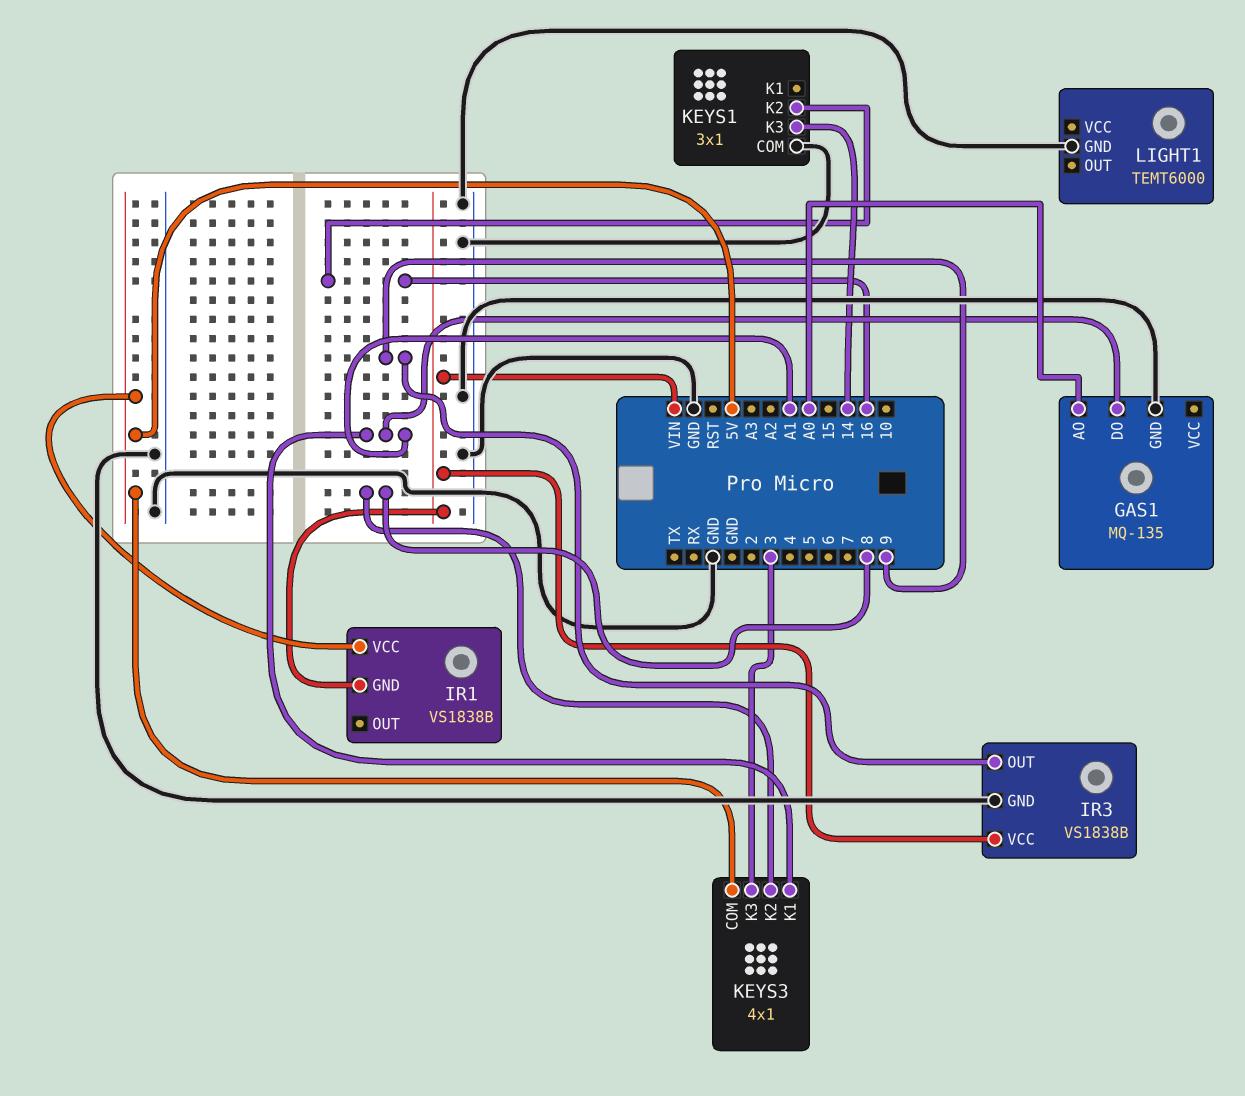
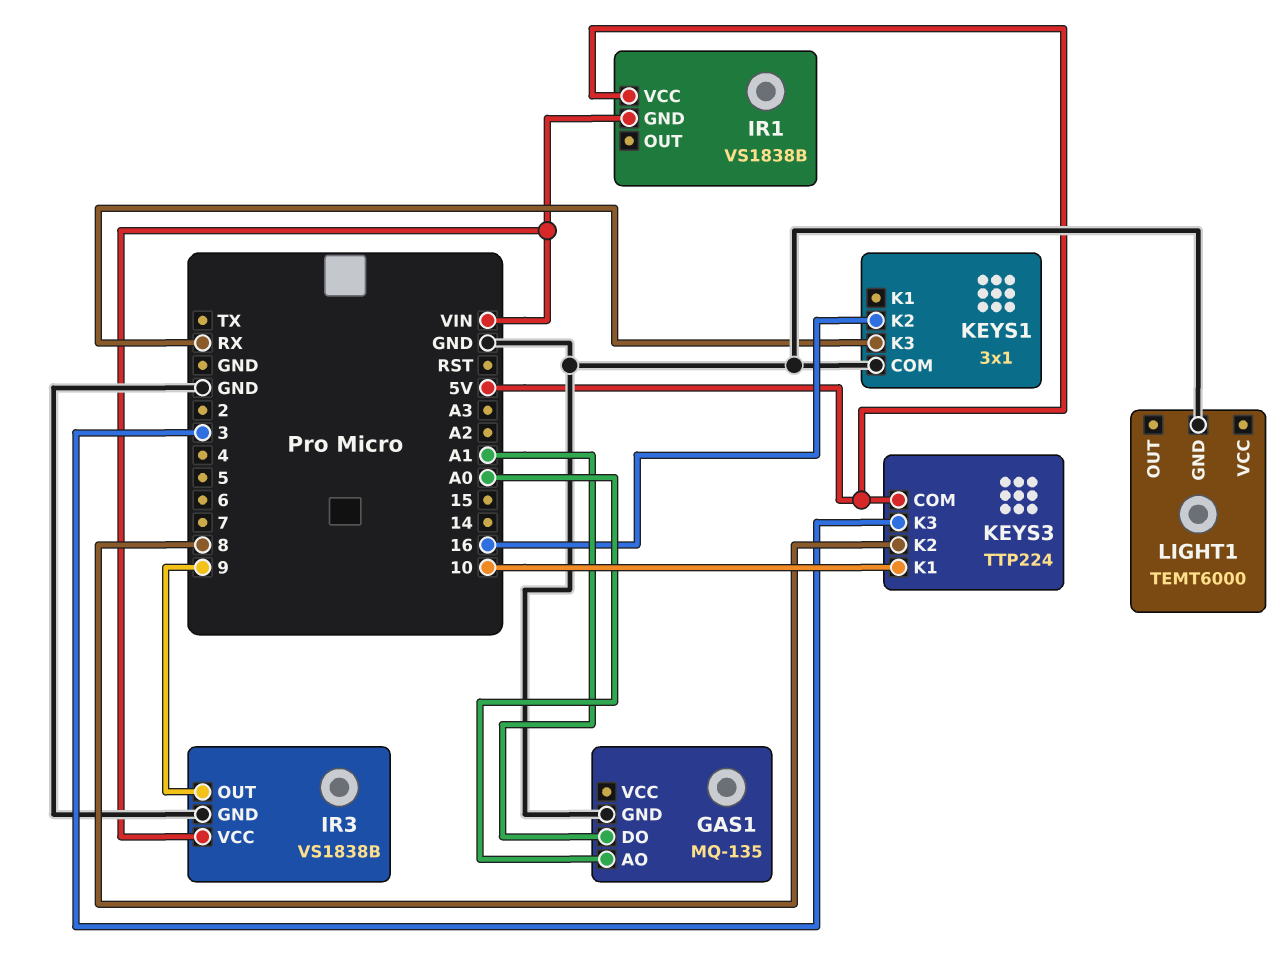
KEYS1 pin K3: 14 -> RX
KEYS3: 4x1 -> TTP224
KEYS3 pin K1: A1 -> 10

